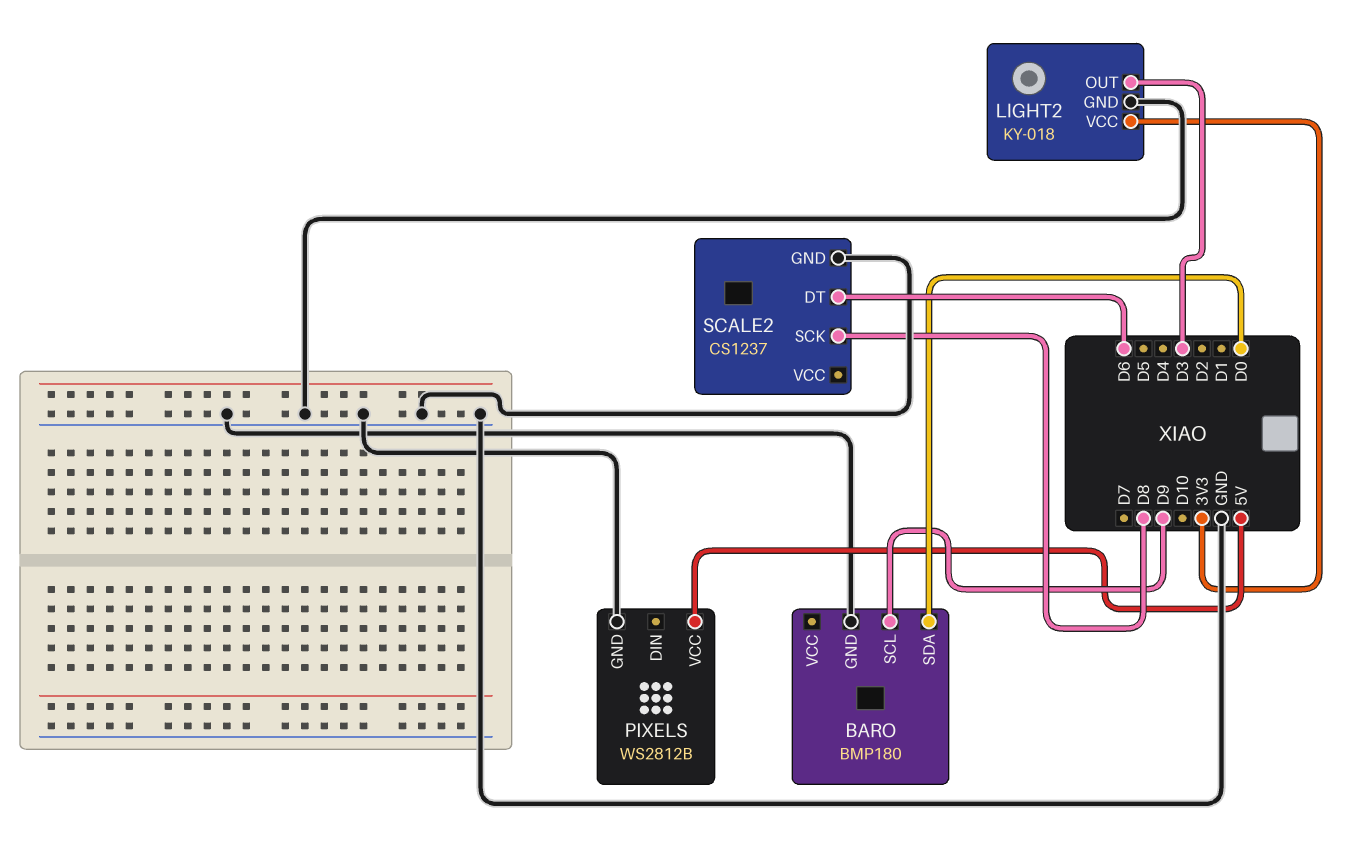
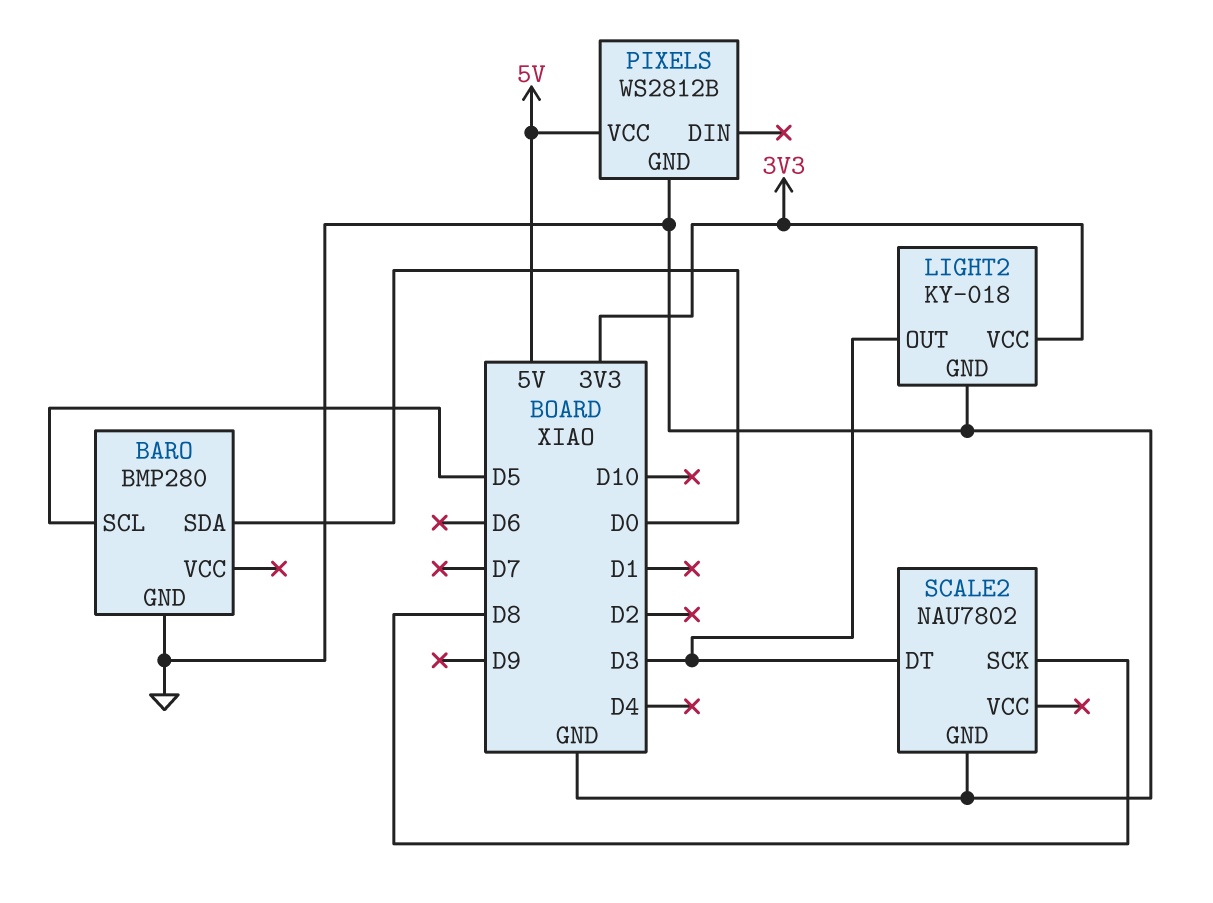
BARO: BMP180 -> BMP280
BARO pin SCL: D9 -> D5
SCALE2: CS1237 -> NAU7802
SCALE2 pin DT: D6 -> D3

